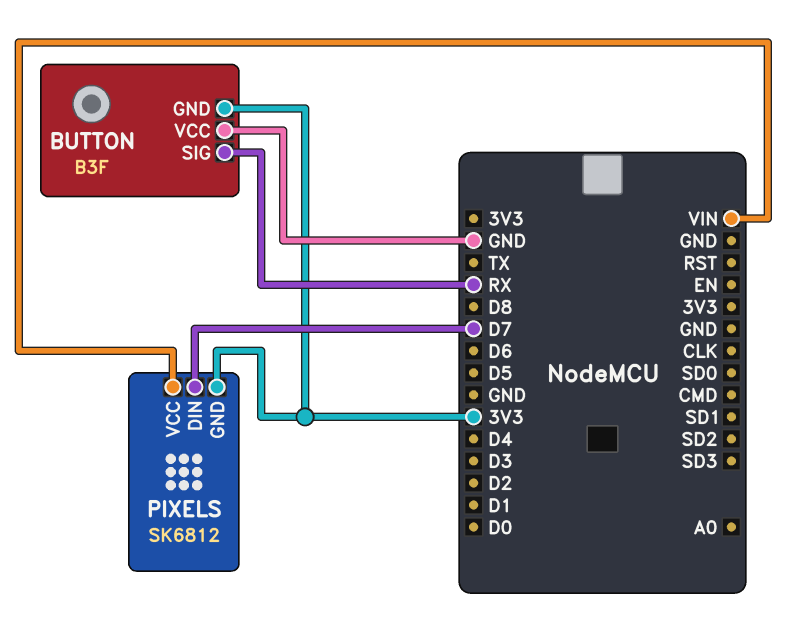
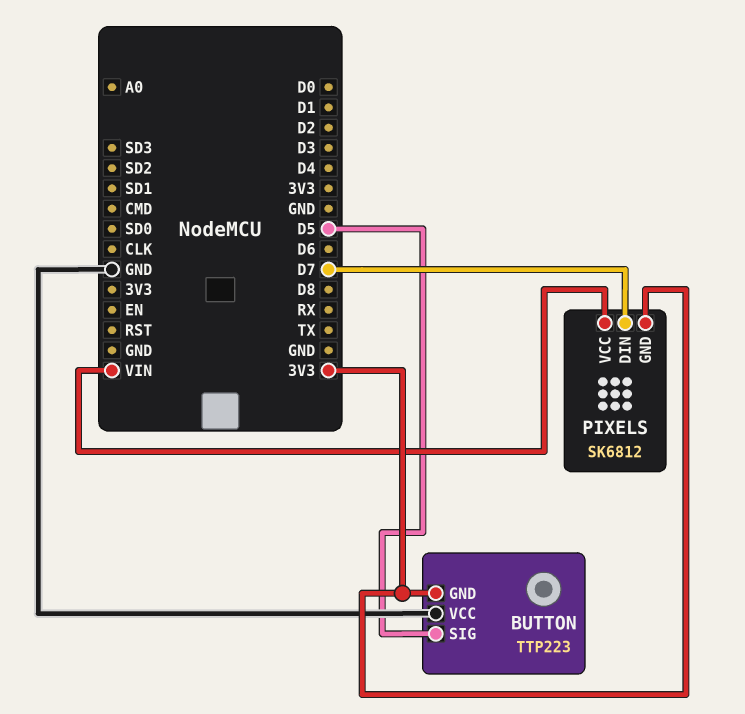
BUTTON: B3F -> TTP223
BUTTON pin SIG: RX -> D5

